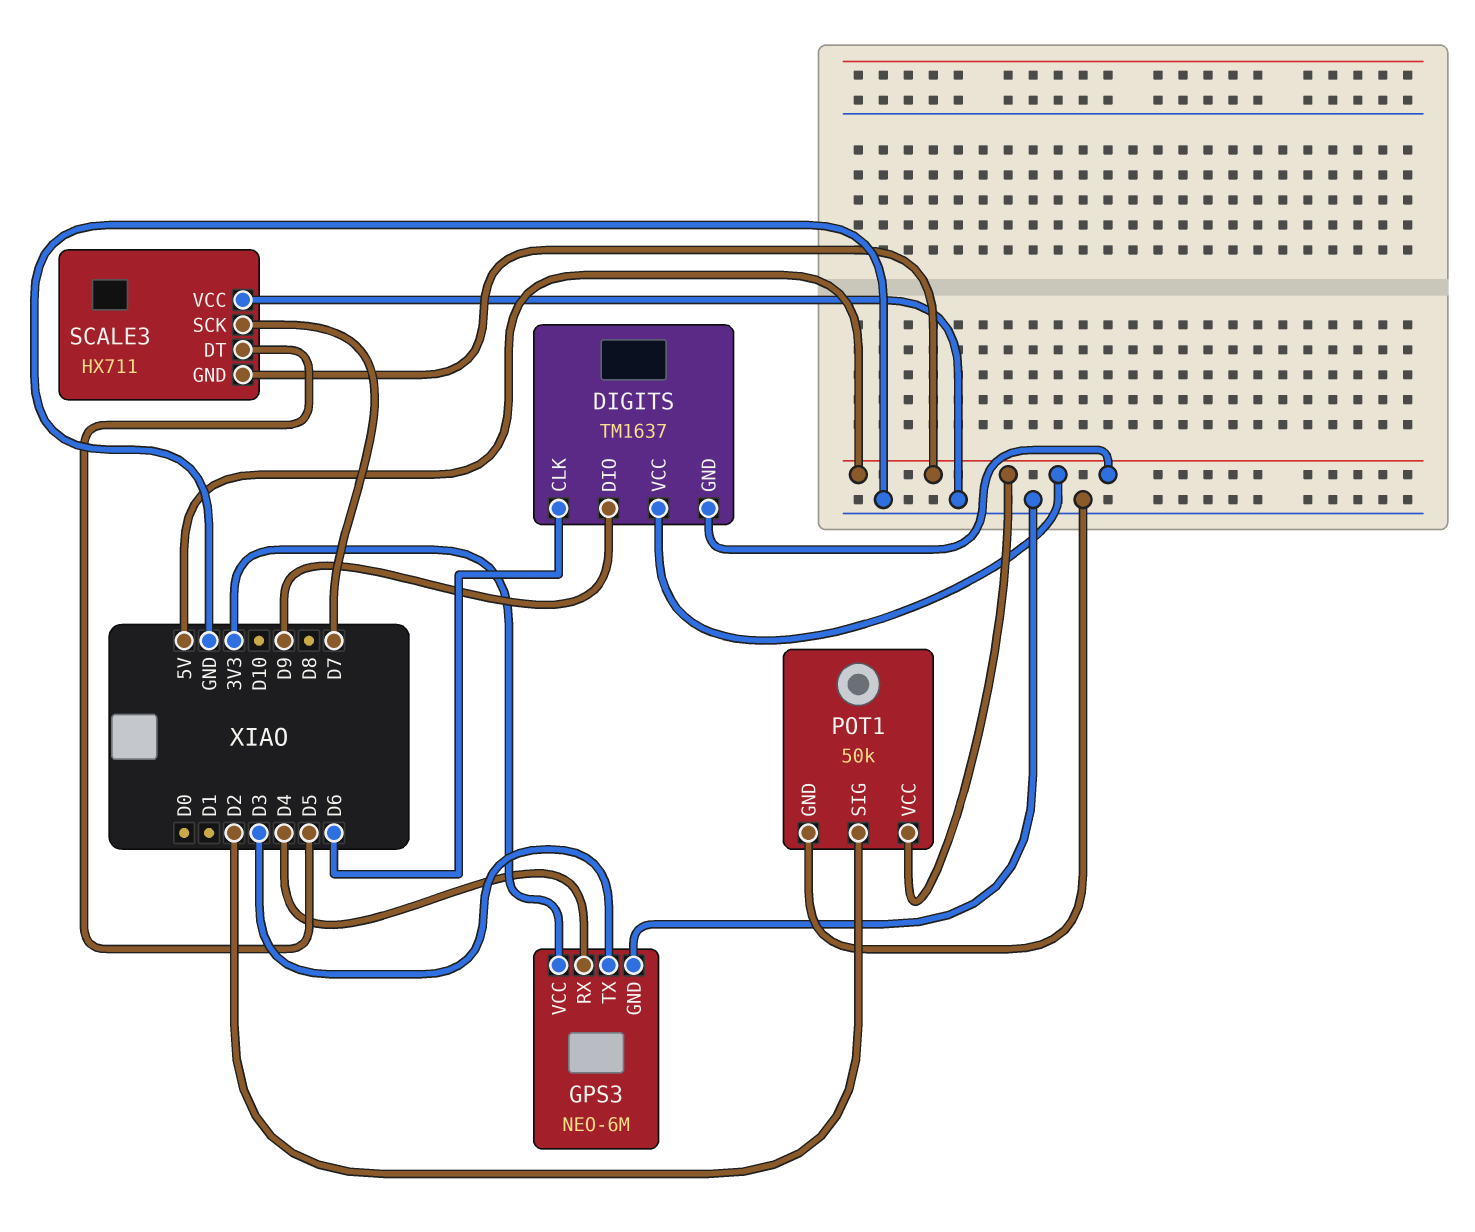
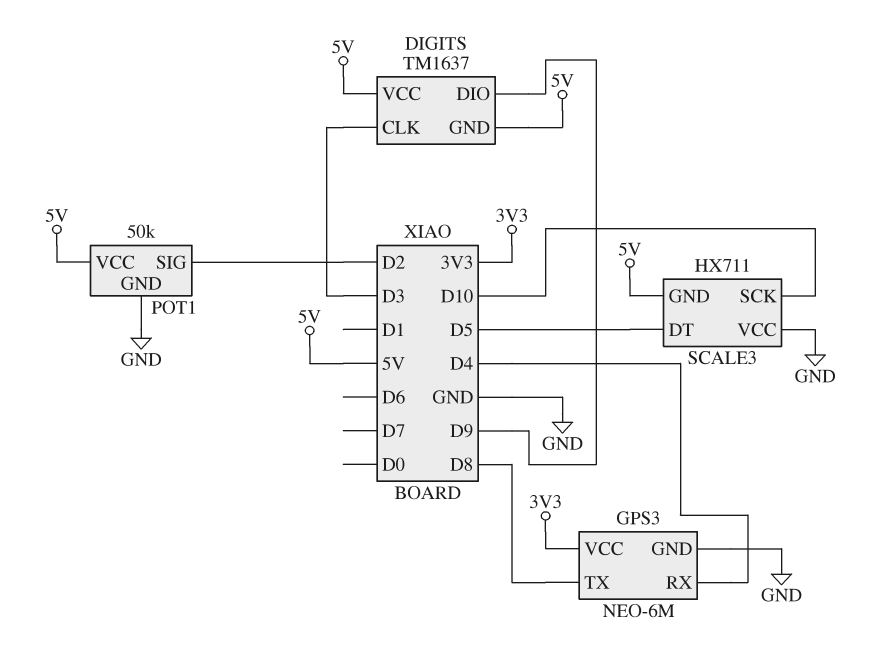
DIGITS pin CLK: D6 -> D3
GPS3 pin TX: D3 -> D8
SCALE3 pin SCK: D7 -> D10

